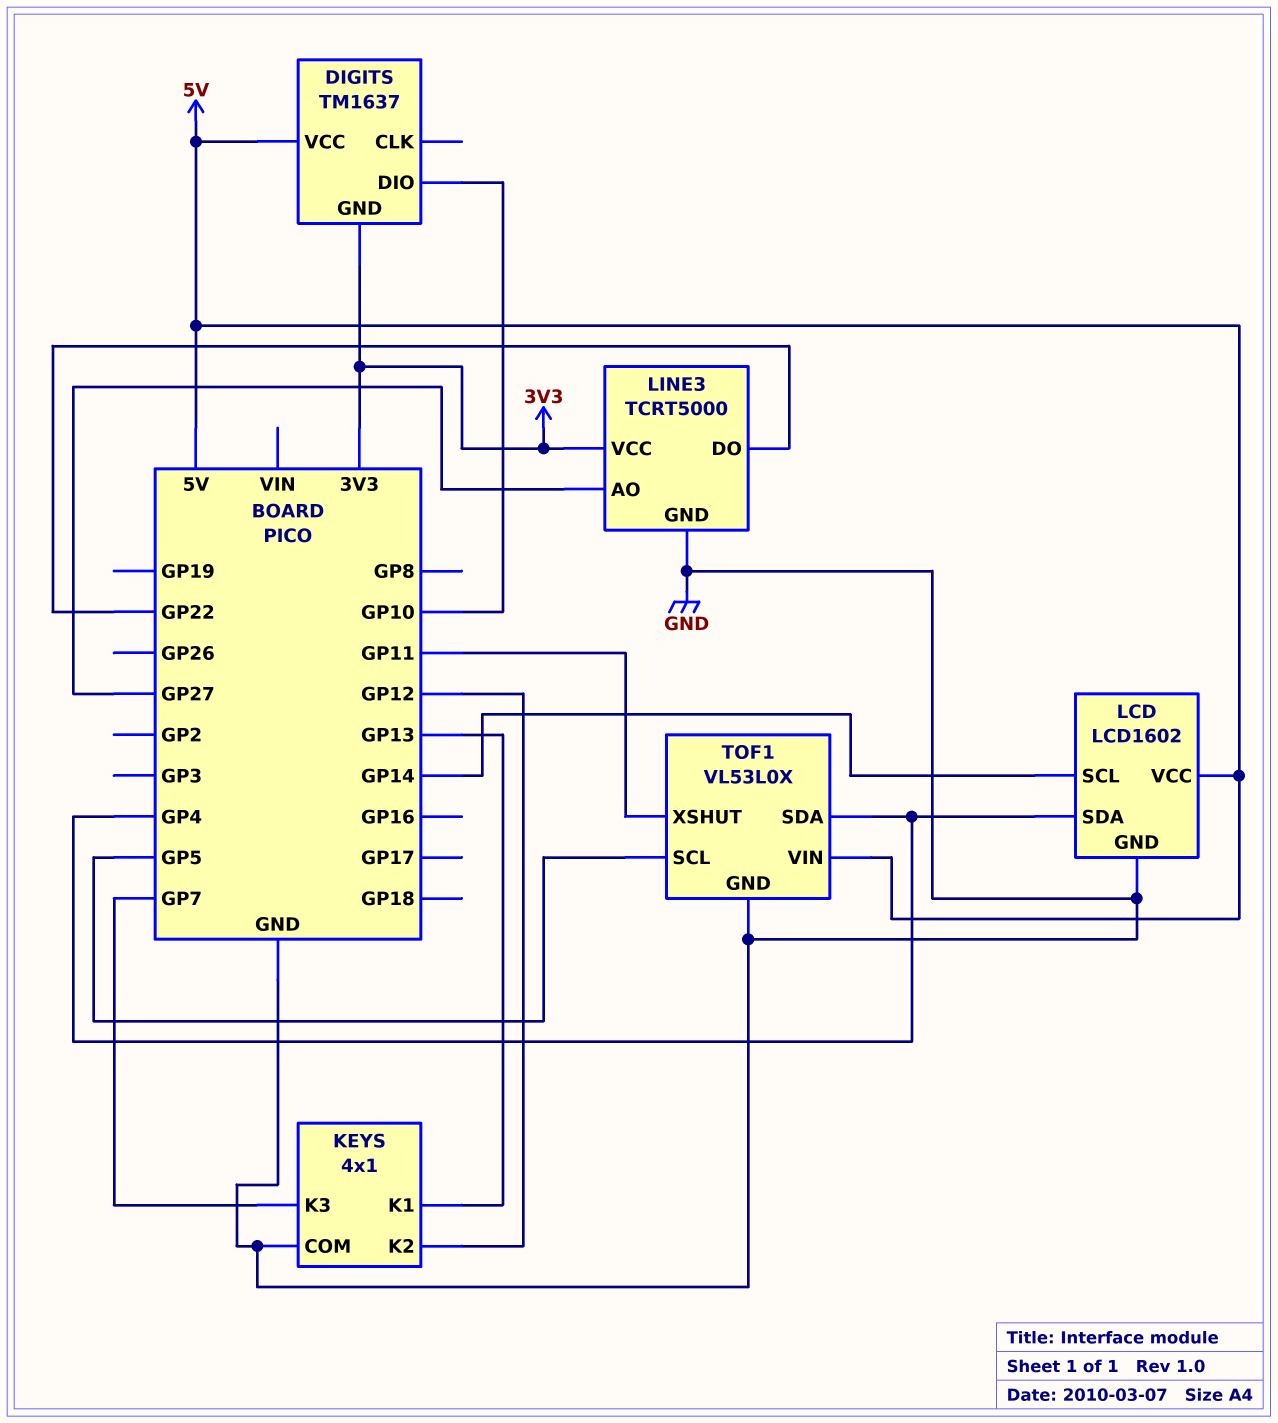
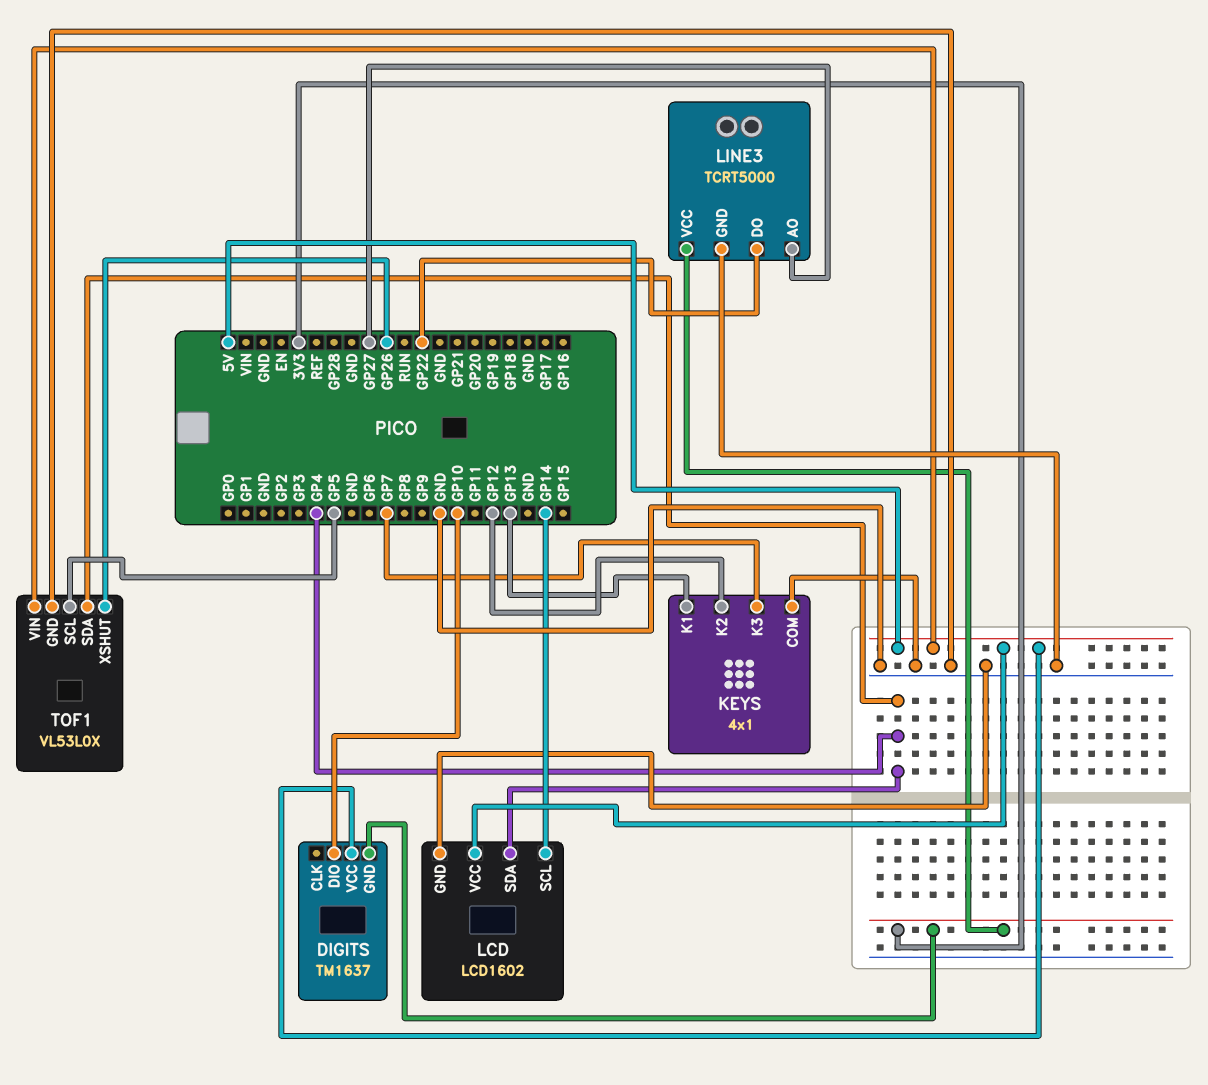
TOF1 pin XSHUT: GP11 -> GP26

